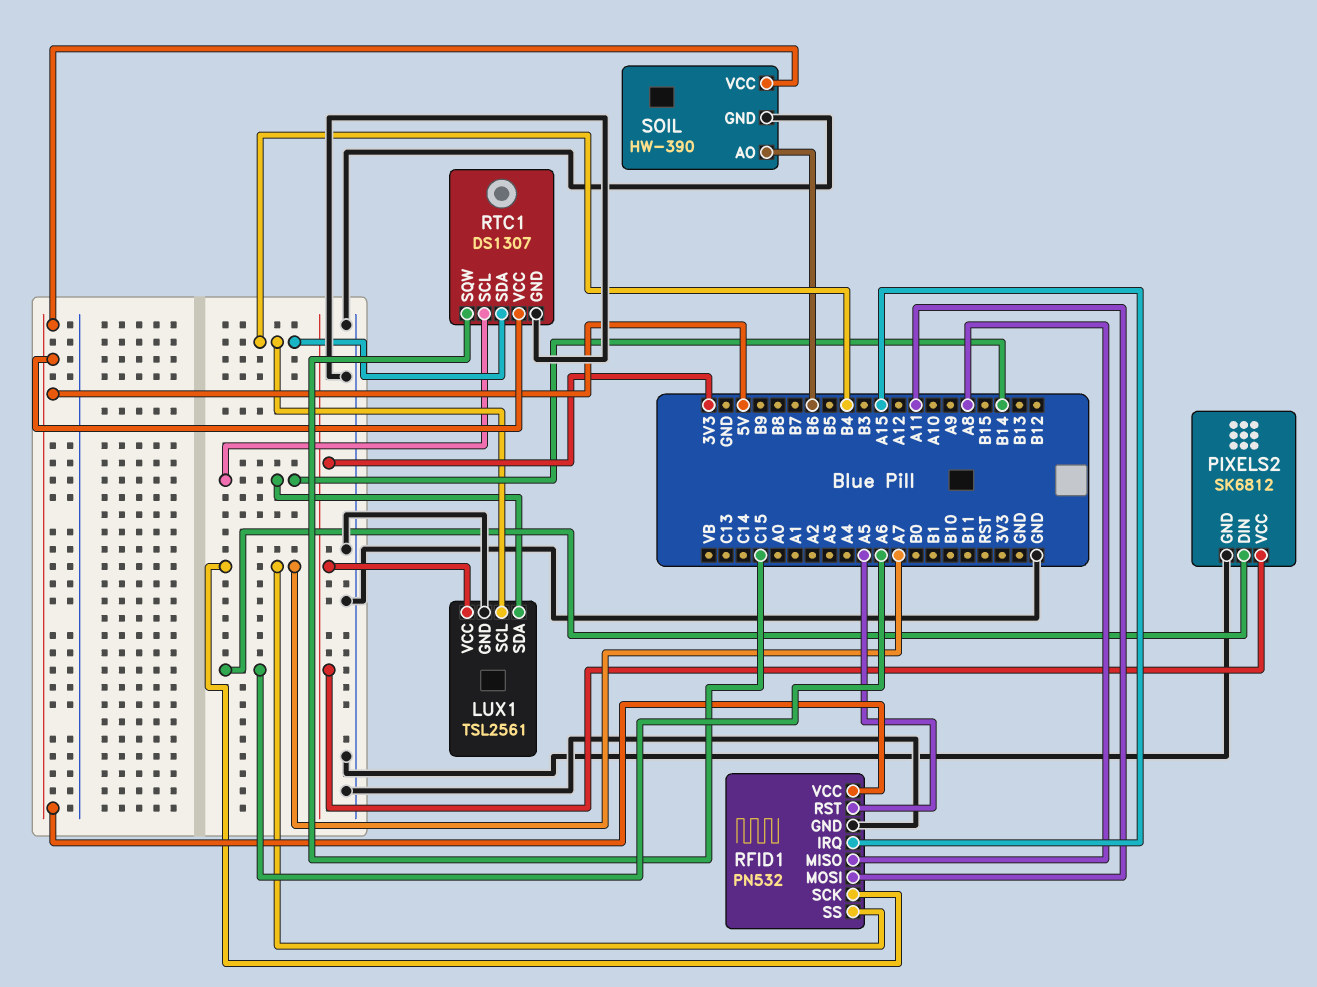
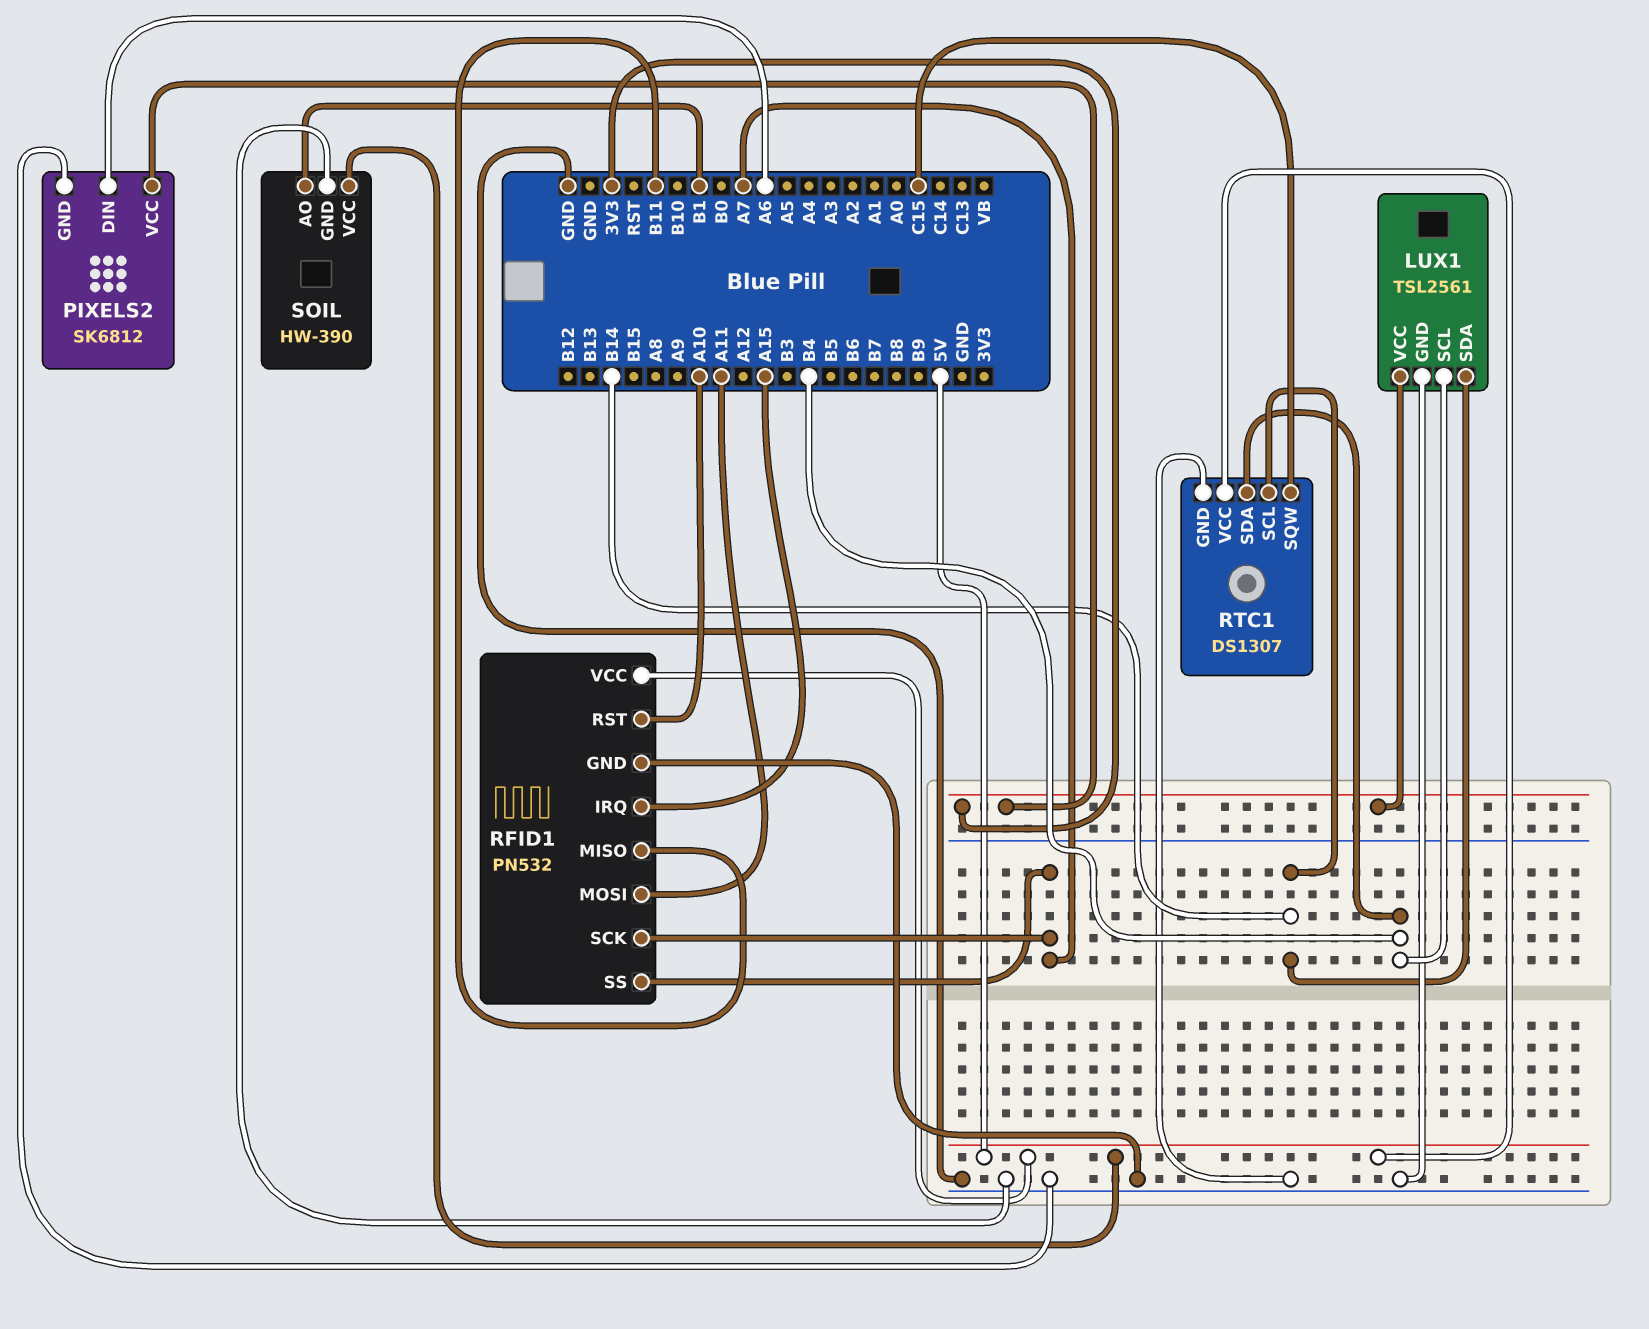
RFID1 pin MISO: A8 -> B11
RFID1 pin RST: A5 -> A10
SOIL pin AO: B6 -> B1

